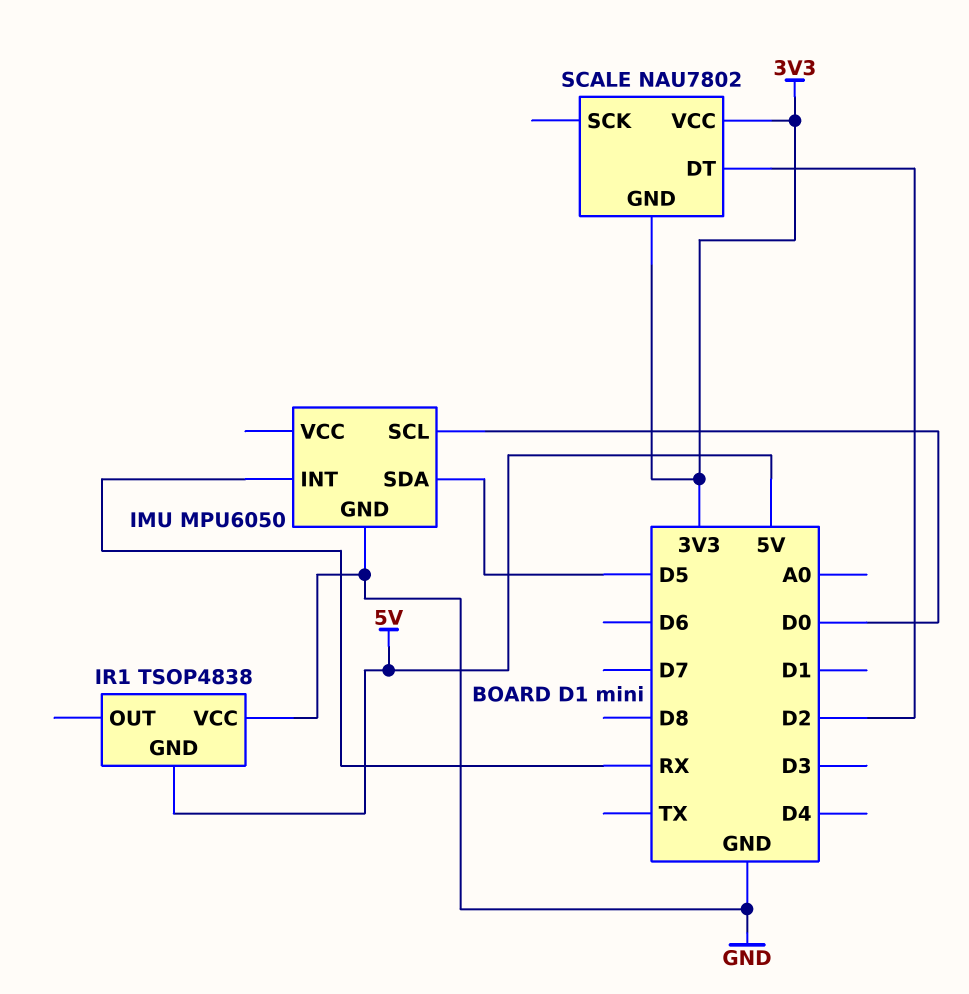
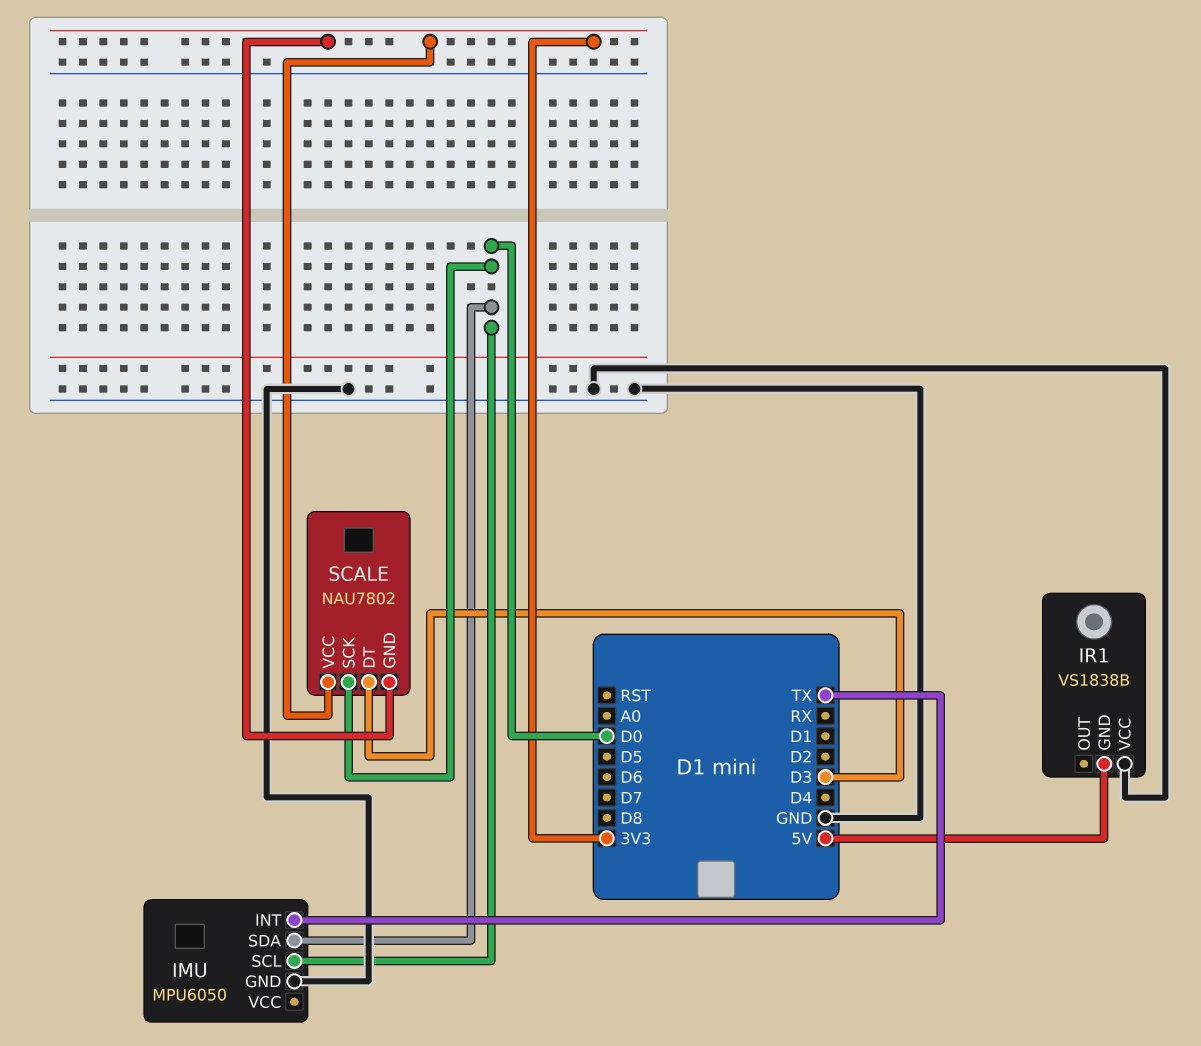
IMU pin INT: RX -> TX
IMU pin SDA: D5 -> D0
IR1: TSOP4838 -> VS1838B
SCALE pin DT: D2 -> D3
SCALE pin SCK: none -> D0

